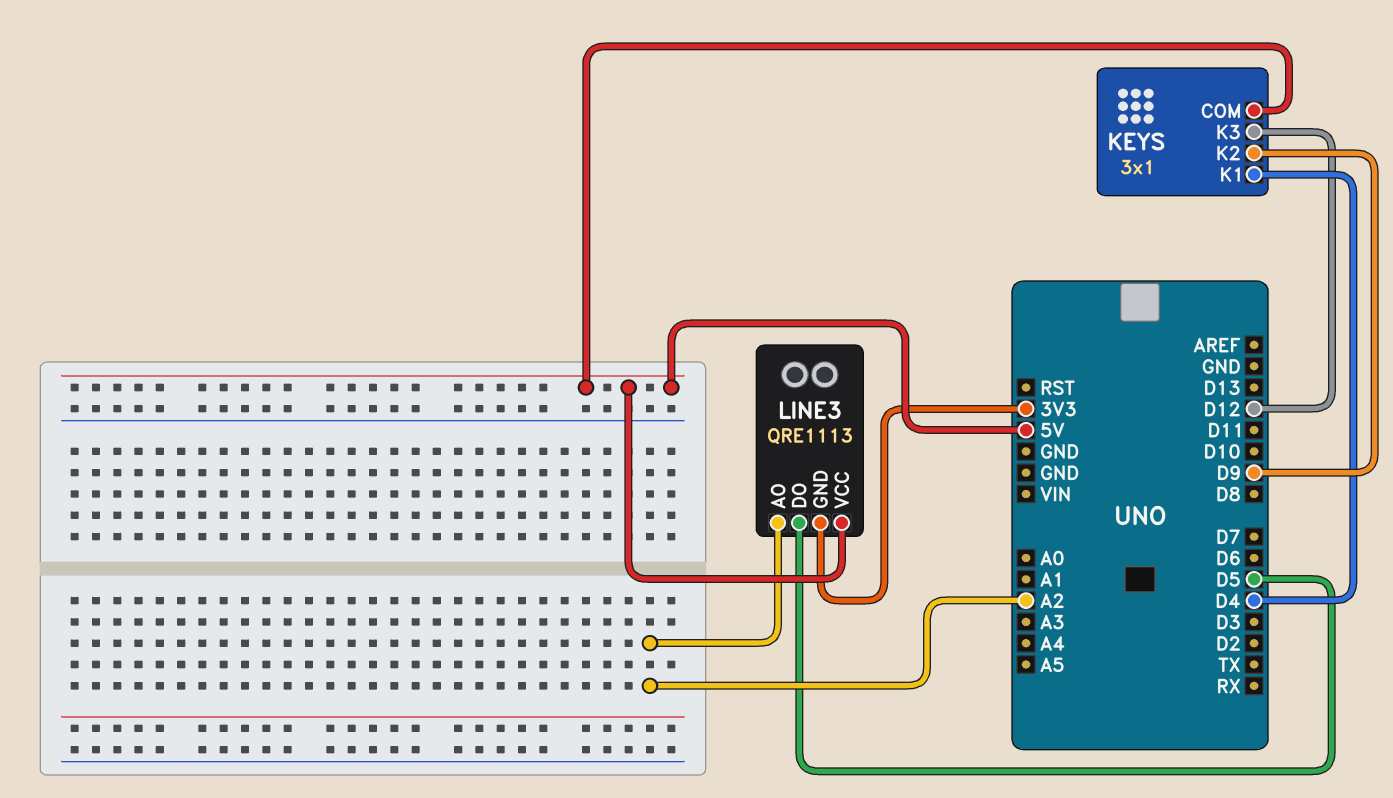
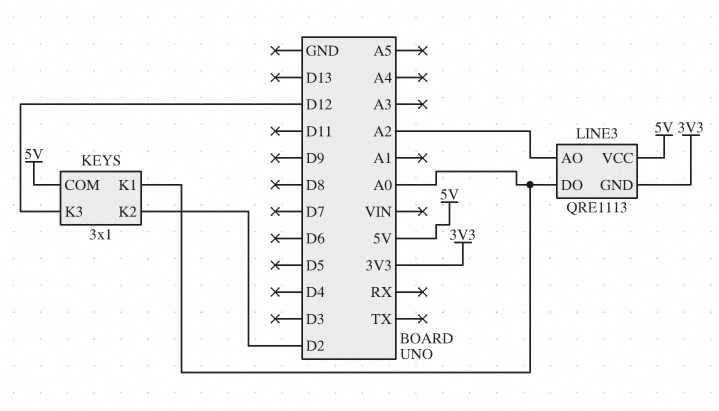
KEYS pin K1: D4 -> A0
KEYS pin K2: D9 -> D2
LINE3 pin DO: D5 -> A0

